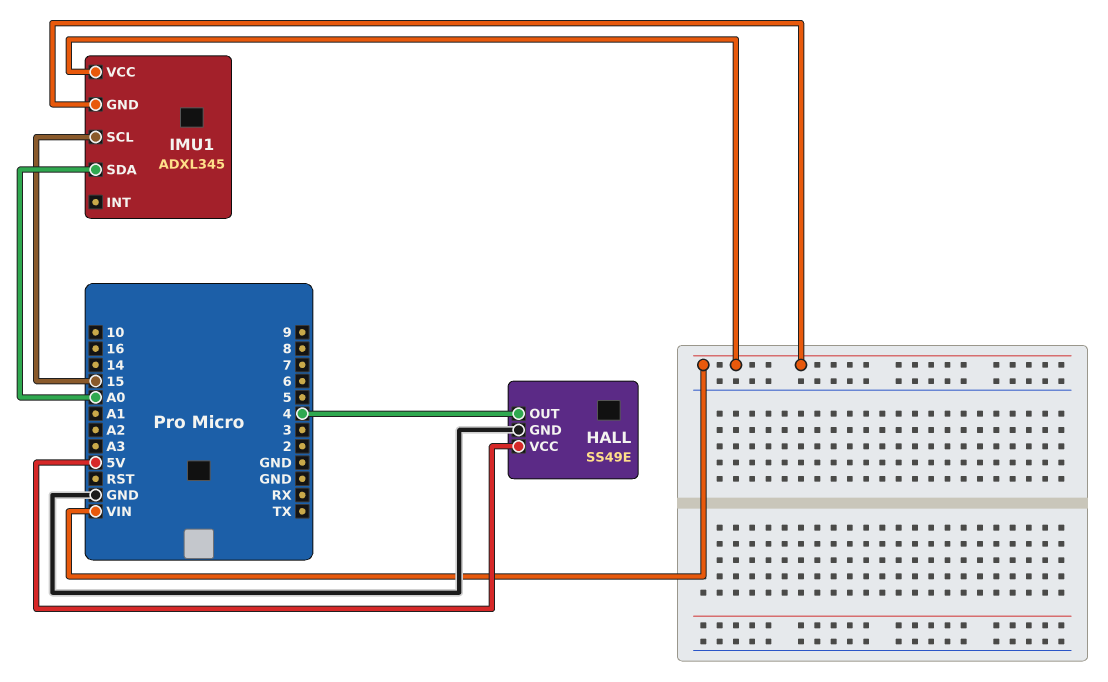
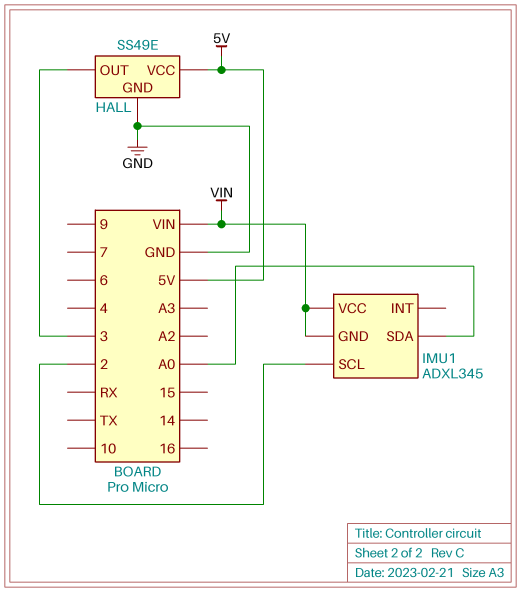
HALL pin OUT: 4 -> 3
IMU1 pin SCL: 15 -> 2

